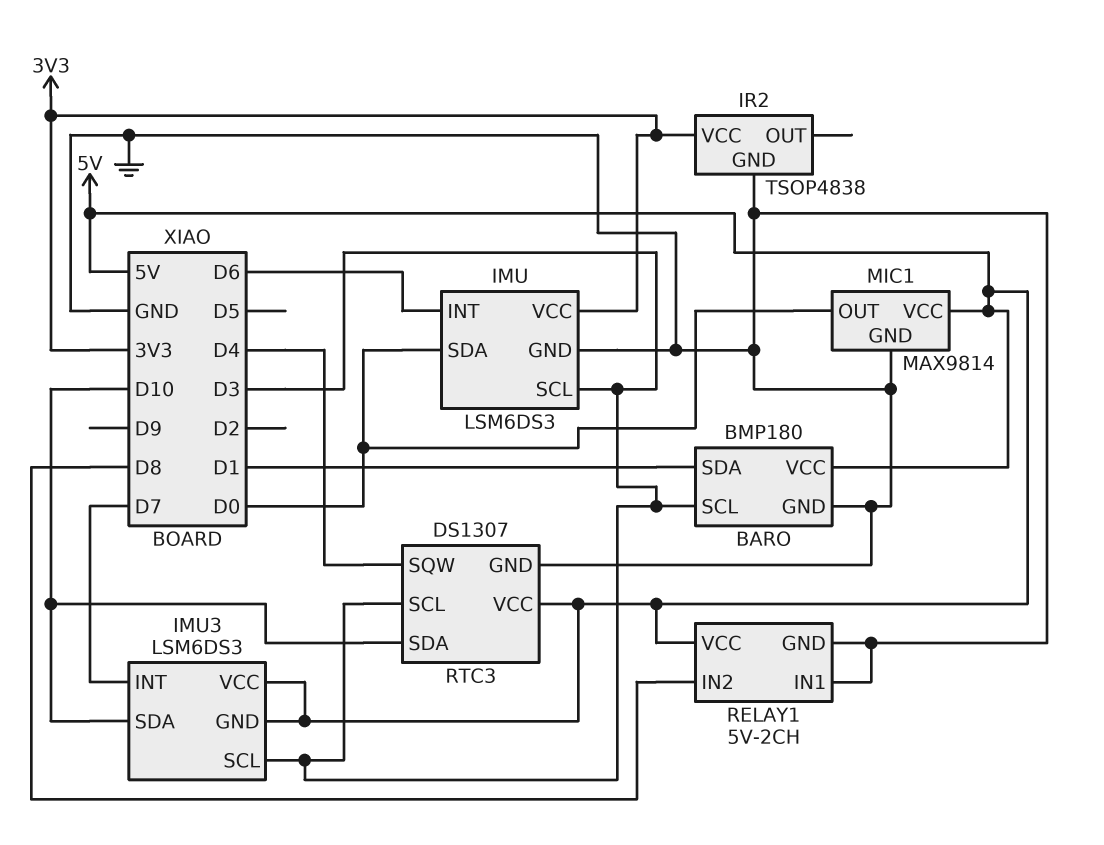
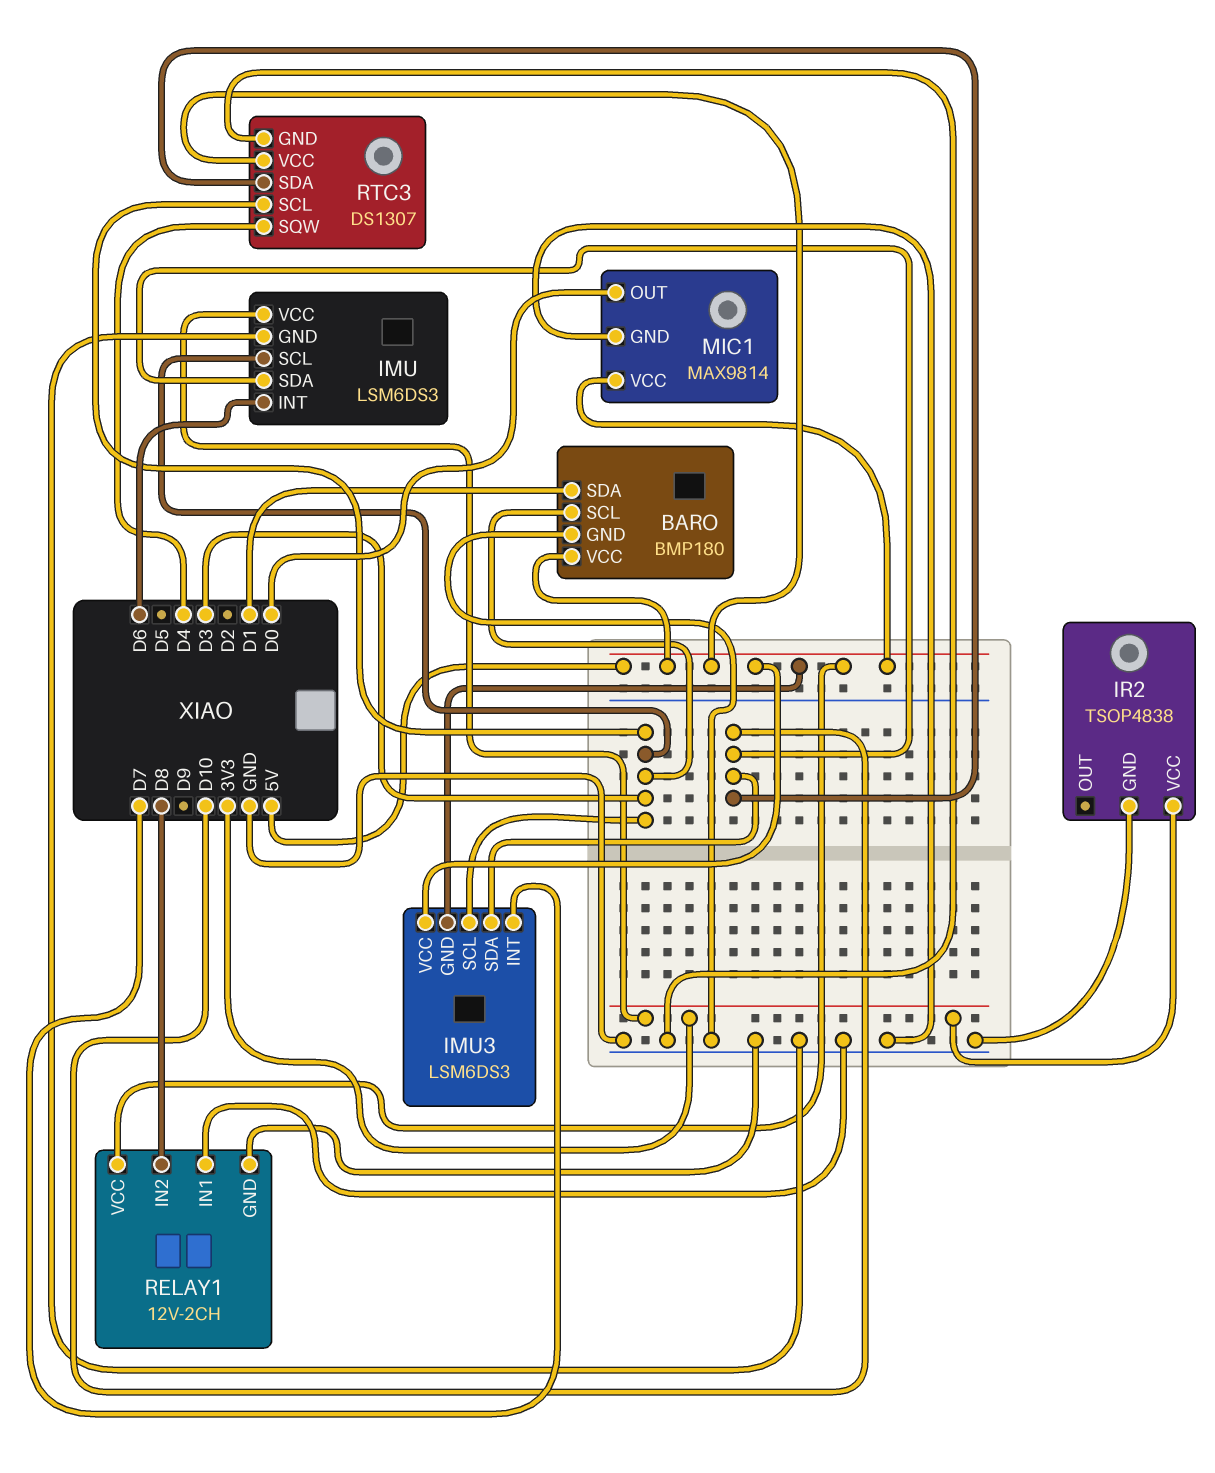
IMU pin SDA: D0 -> D10
RELAY1: 5V-2CH -> 12V-2CH

